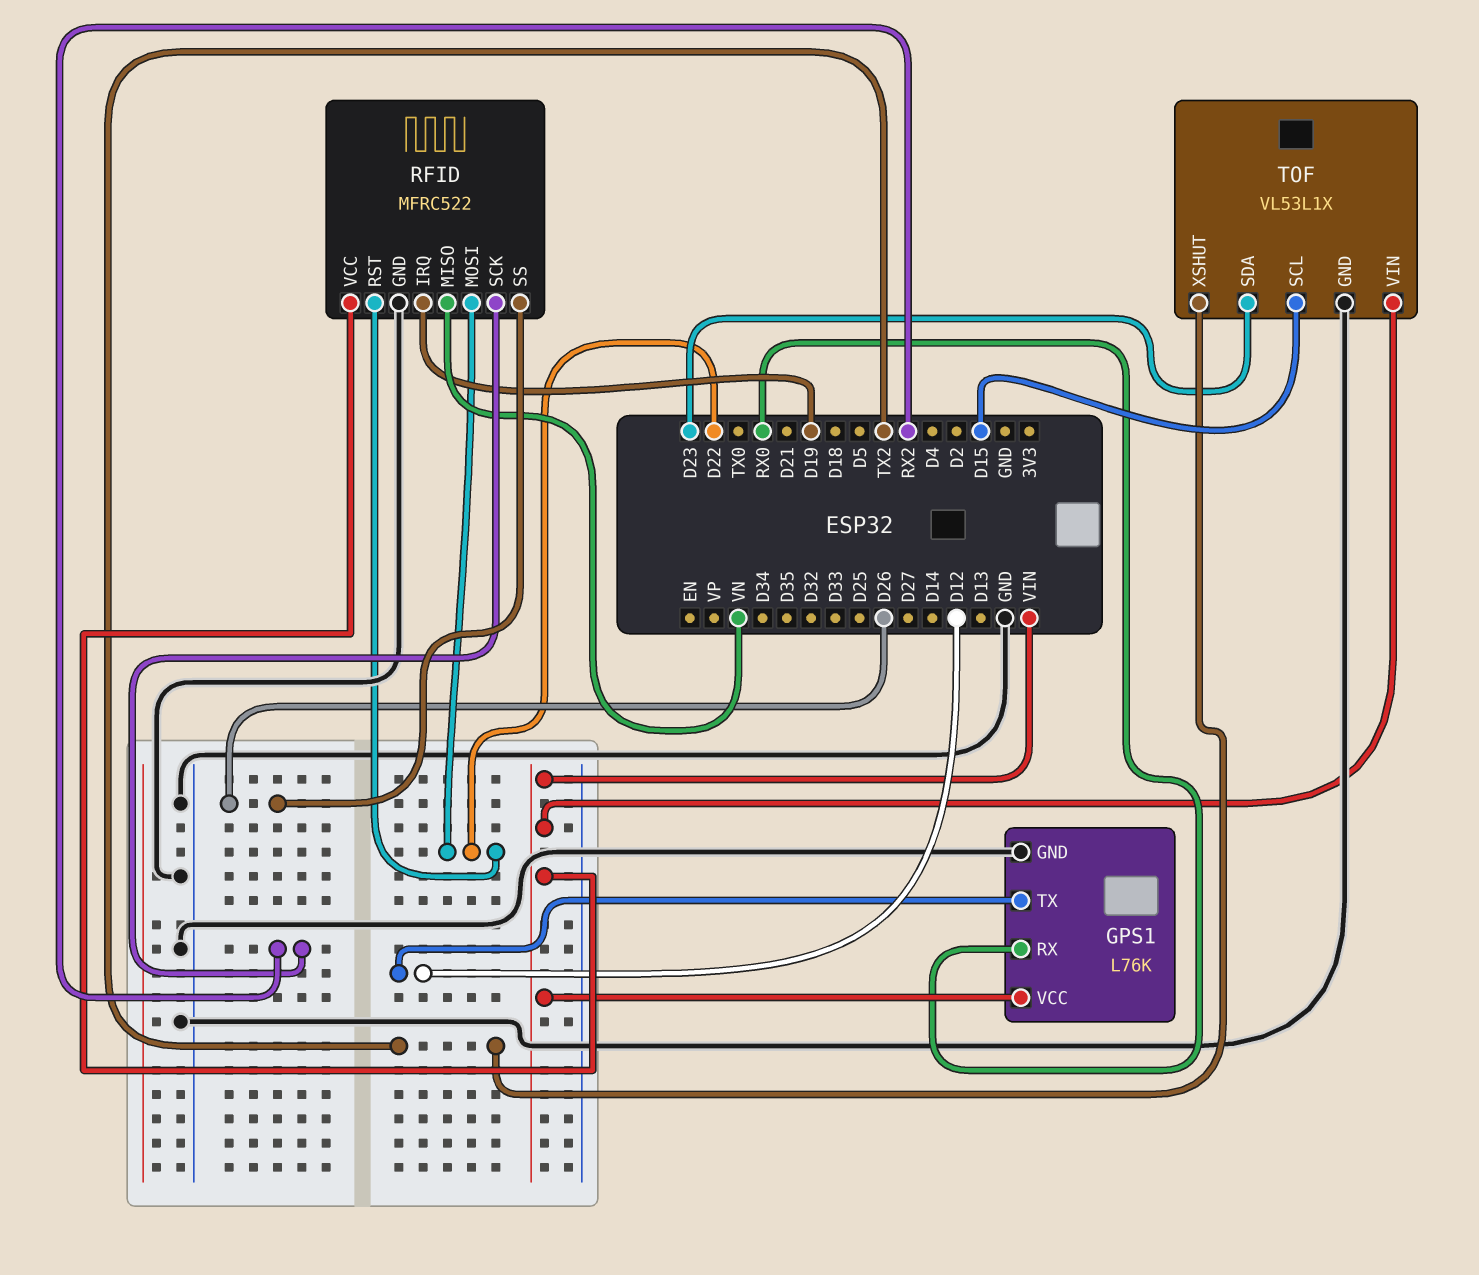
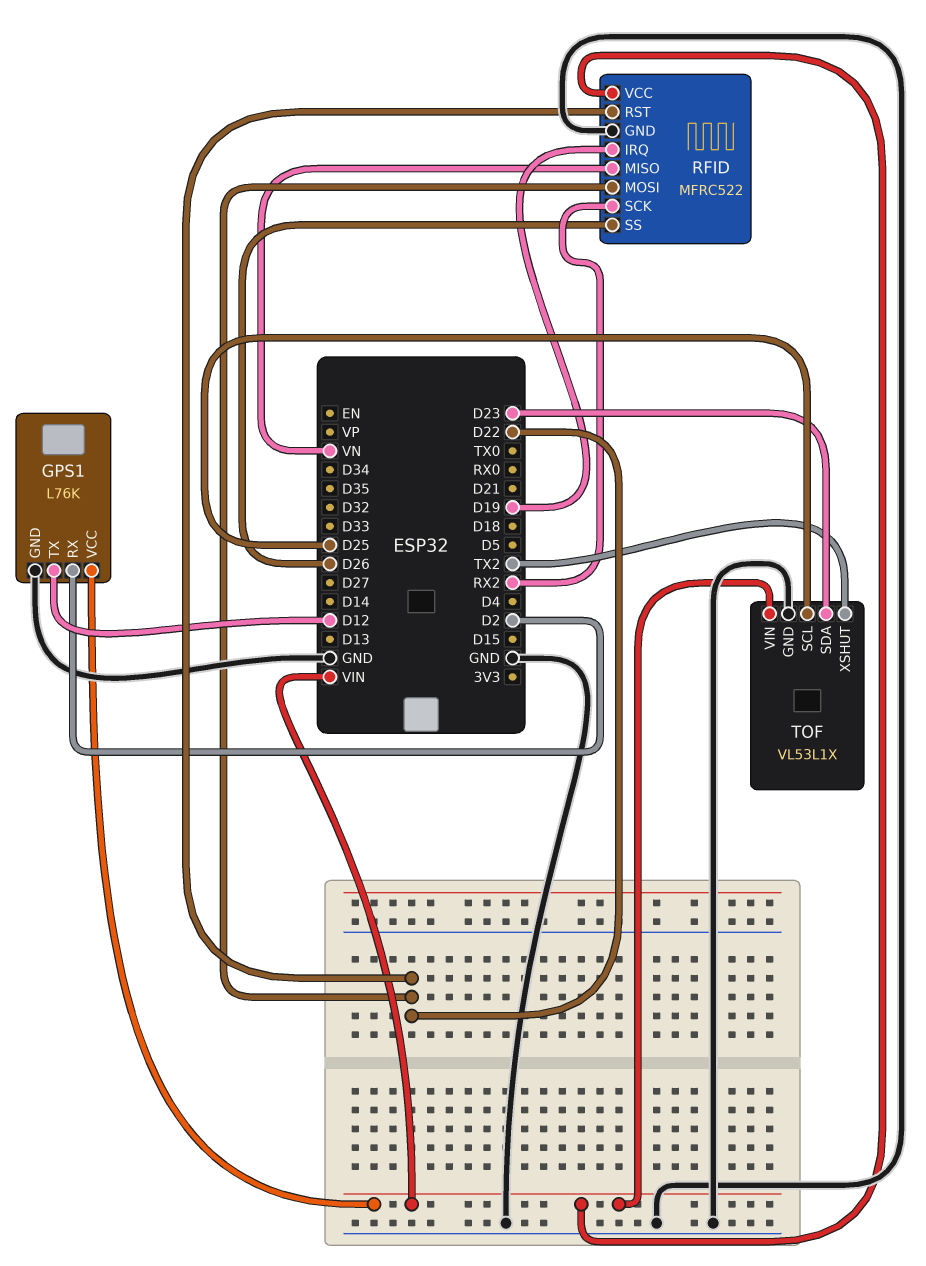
GPS1 pin RX: RX0 -> D2
TOF pin SCL: D15 -> D25

